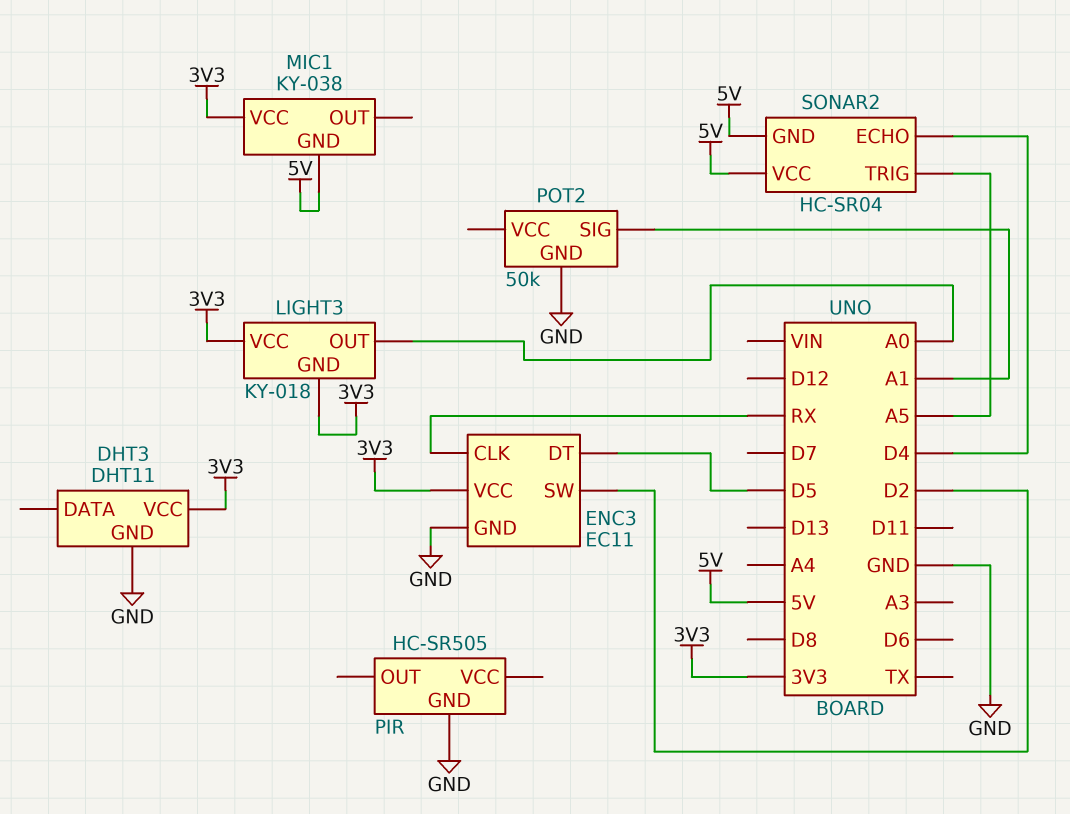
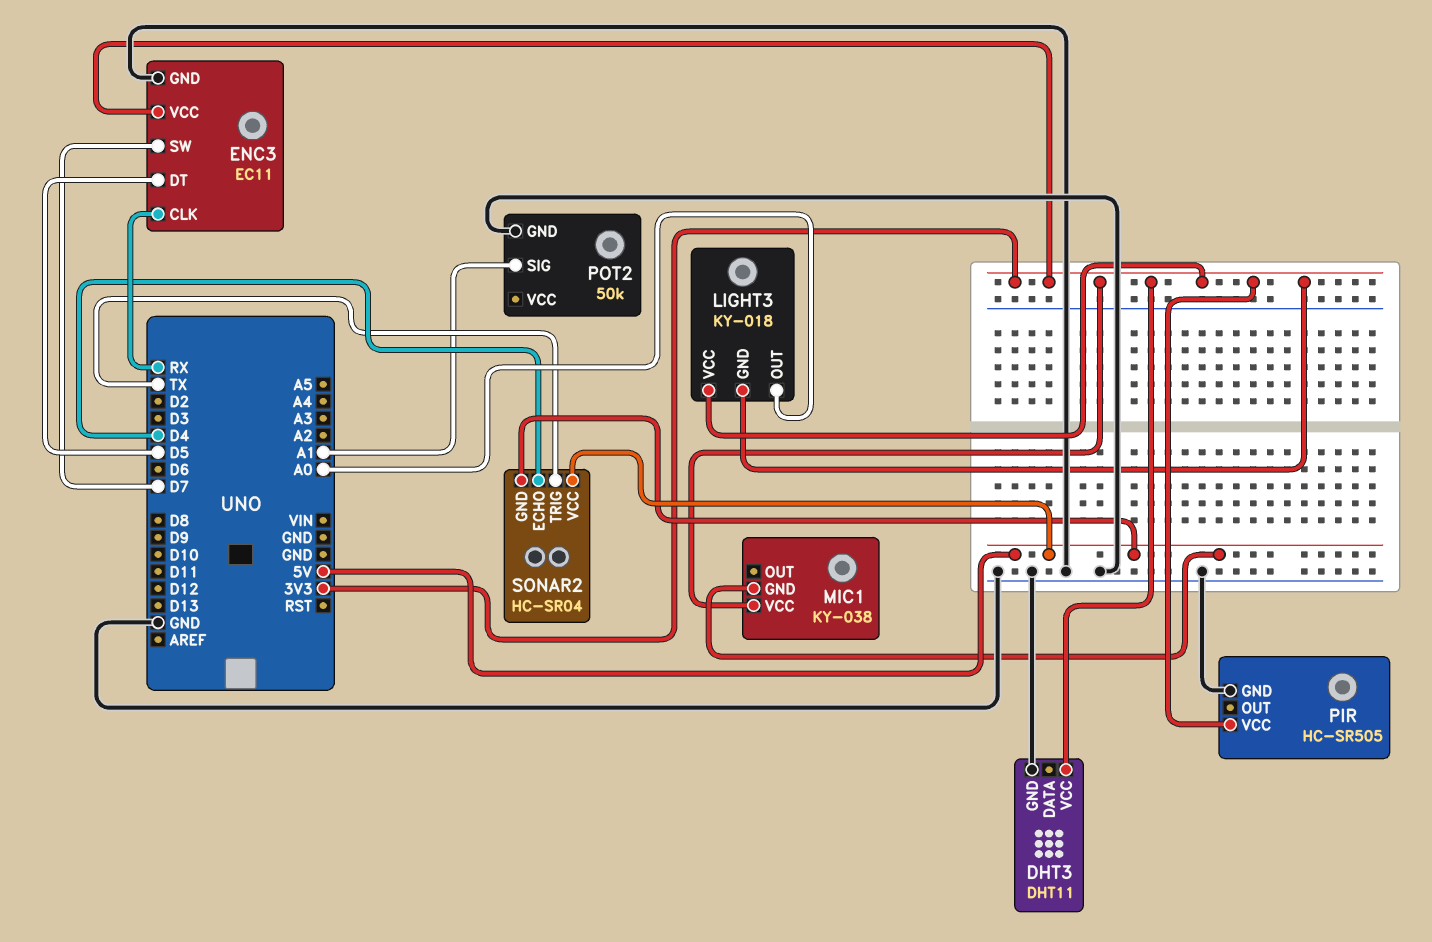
ENC3 pin SW: D2 -> D7
PIR pin VCC: none -> 3V3
SONAR2 pin TRIG: A5 -> TX

